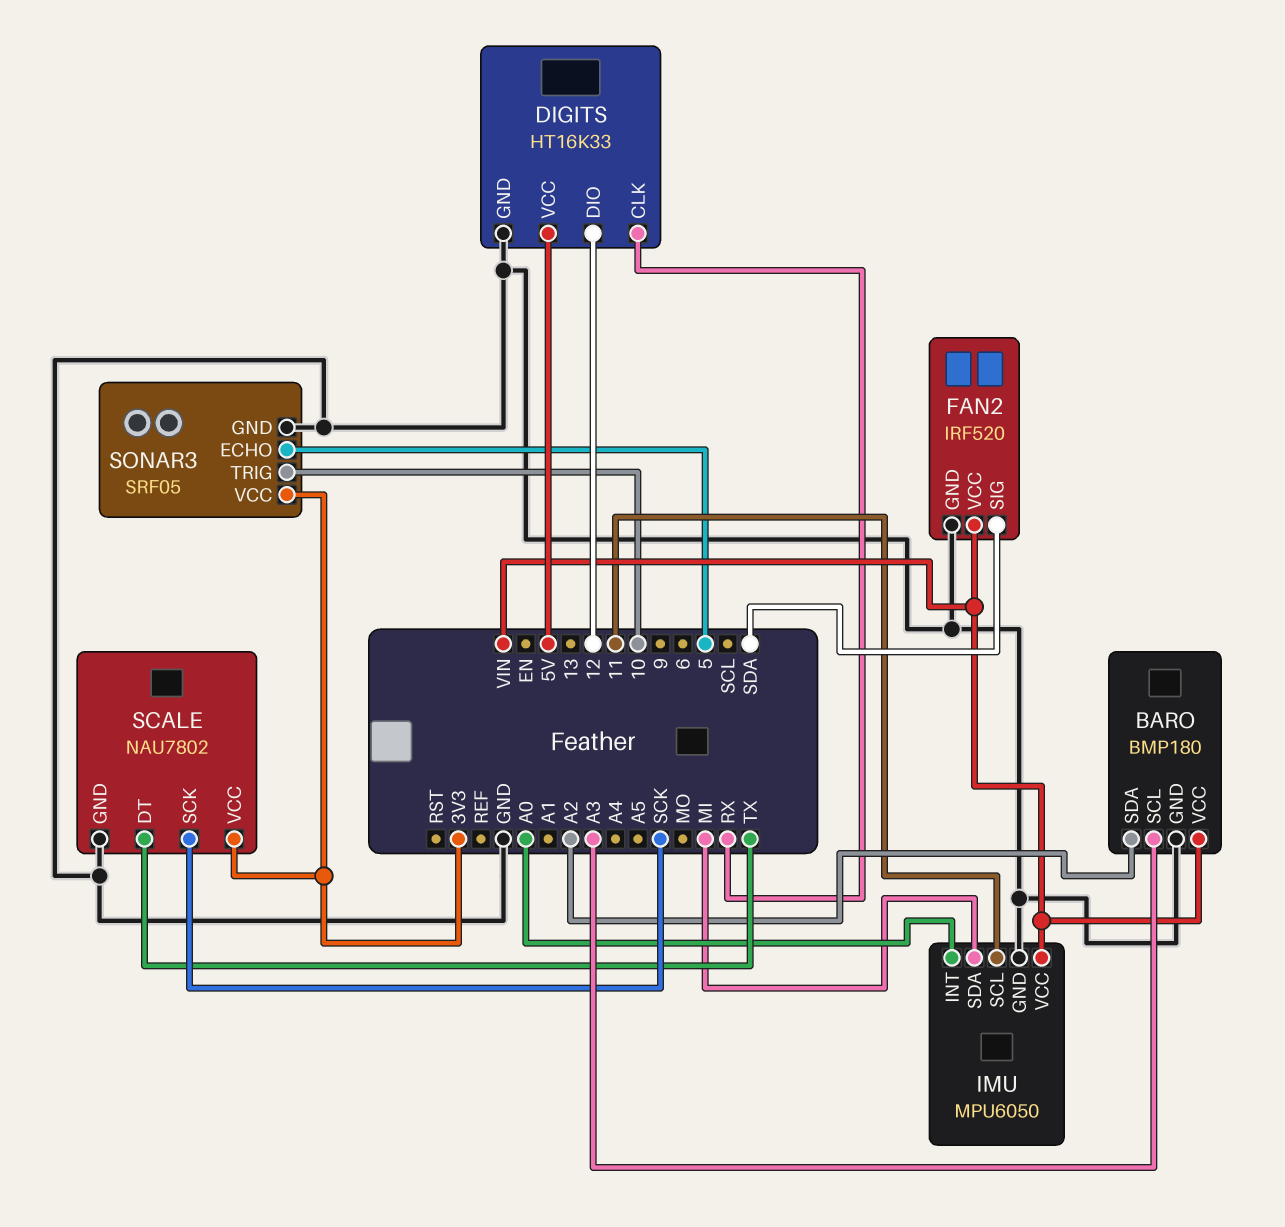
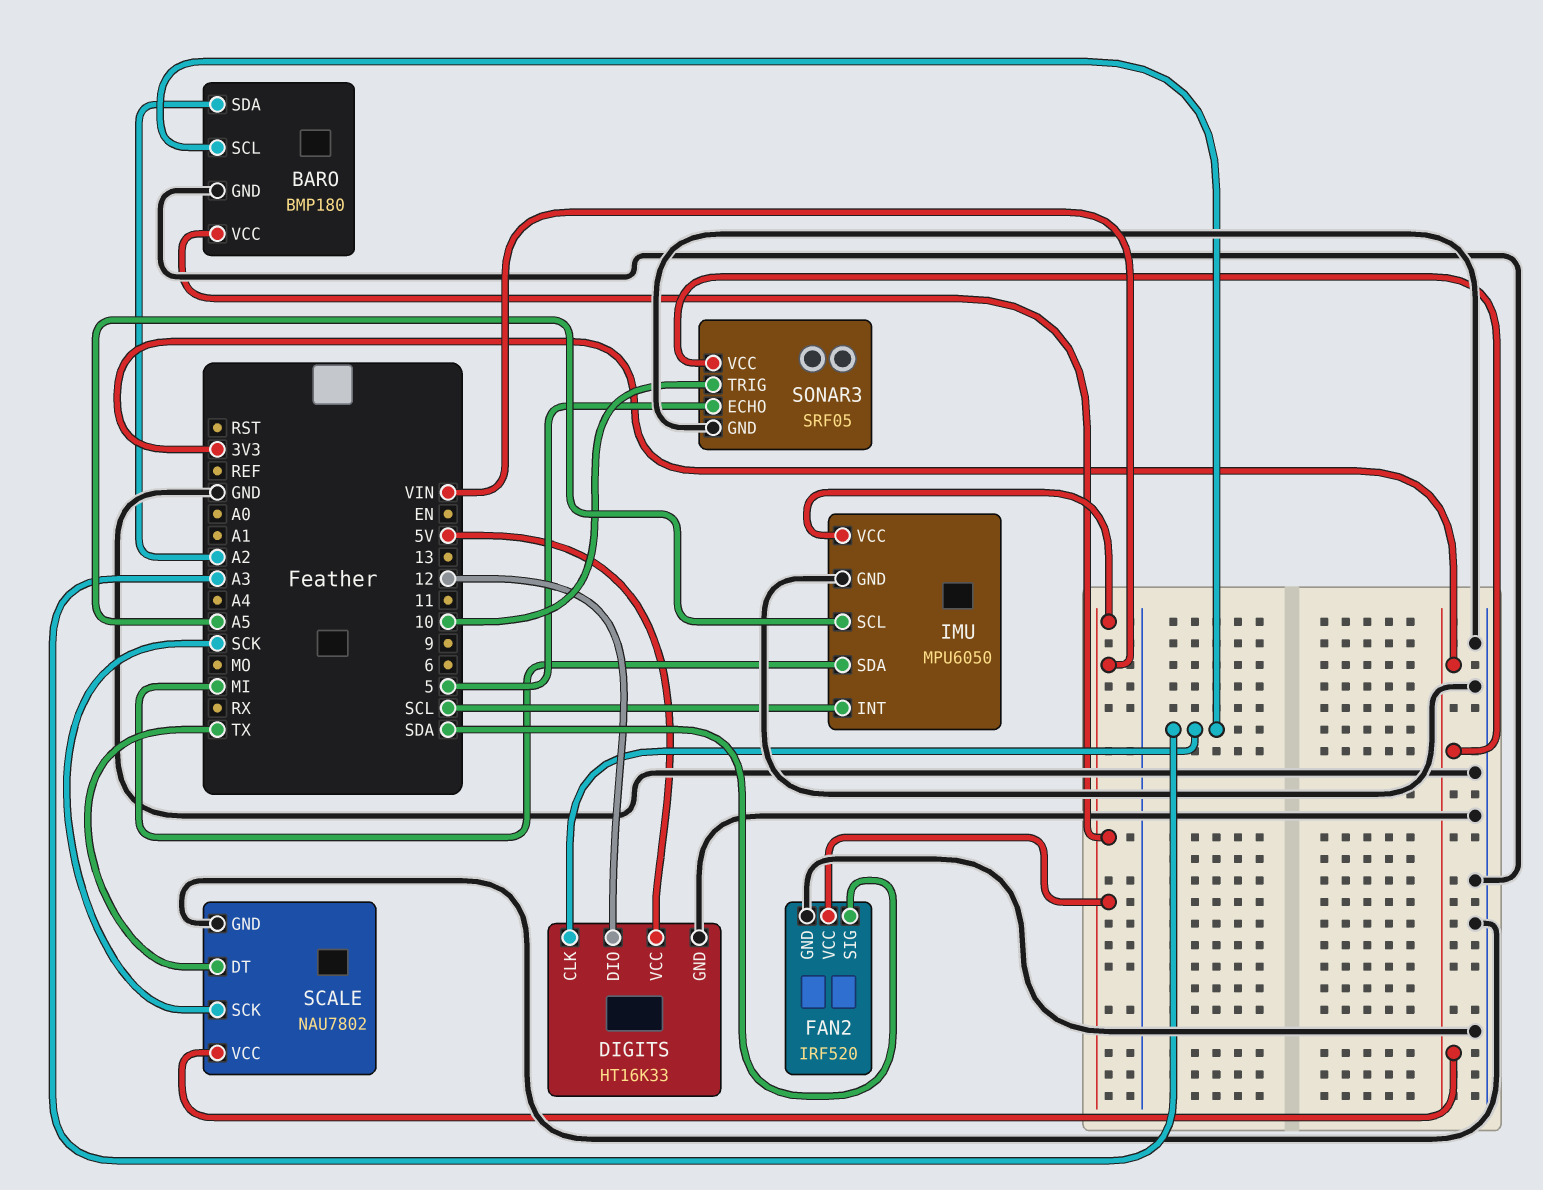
DIGITS pin CLK: RX -> A3
IMU pin INT: A0 -> SCL
IMU pin SCL: 11 -> A5

